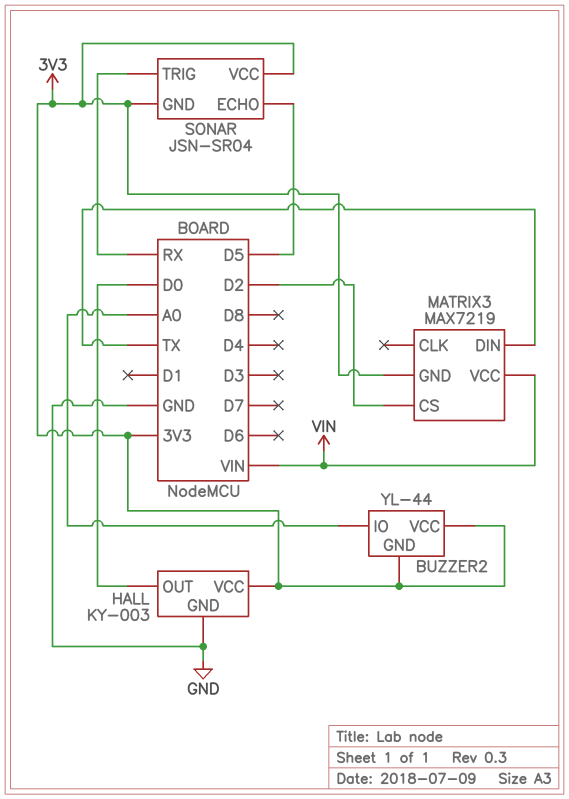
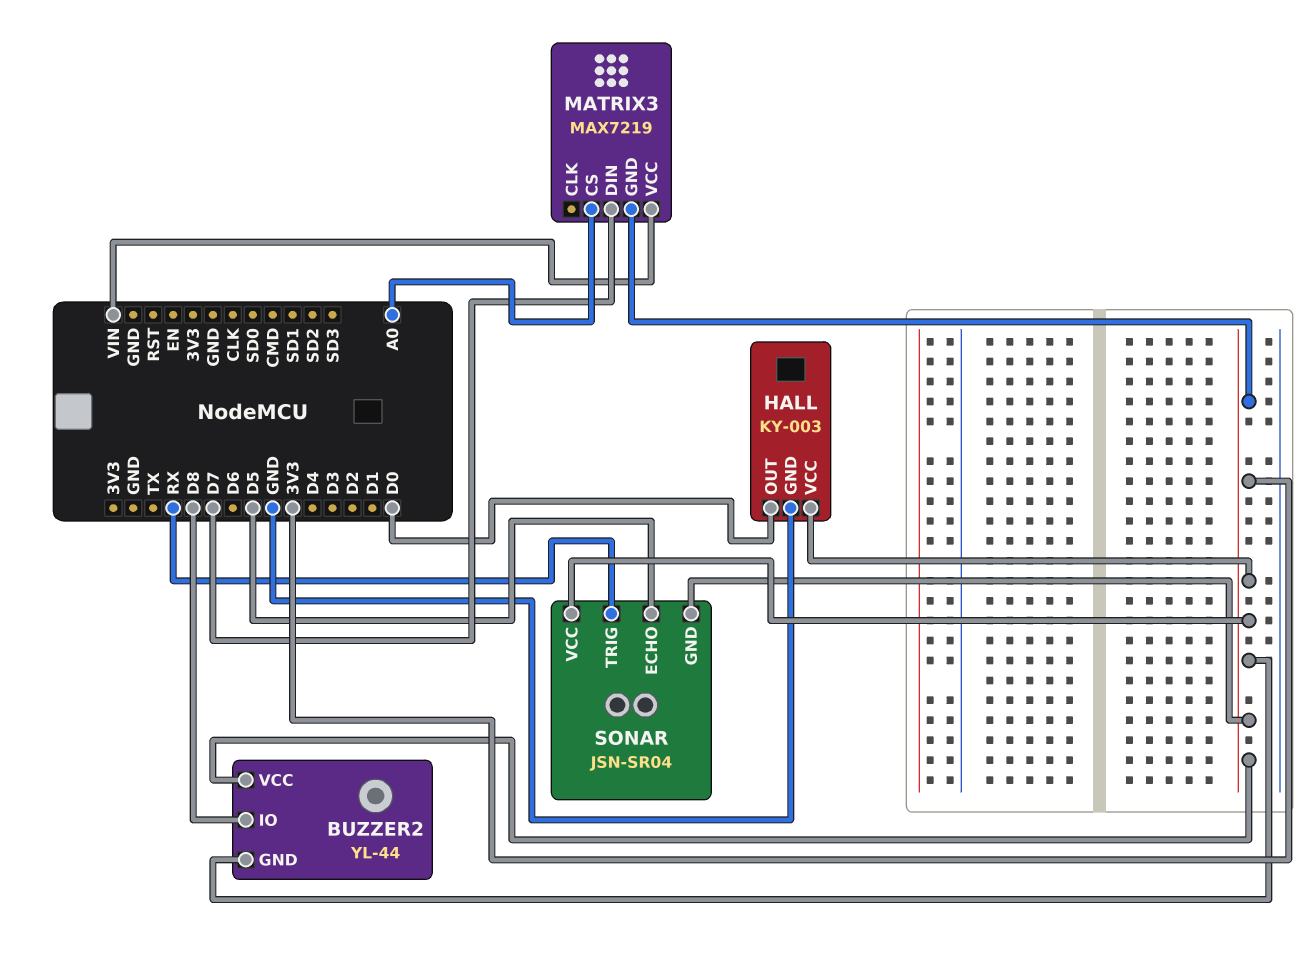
BUZZER2 pin IO: A0 -> D8
MATRIX3 pin CS: D2 -> A0
MATRIX3 pin DIN: TX -> D7

